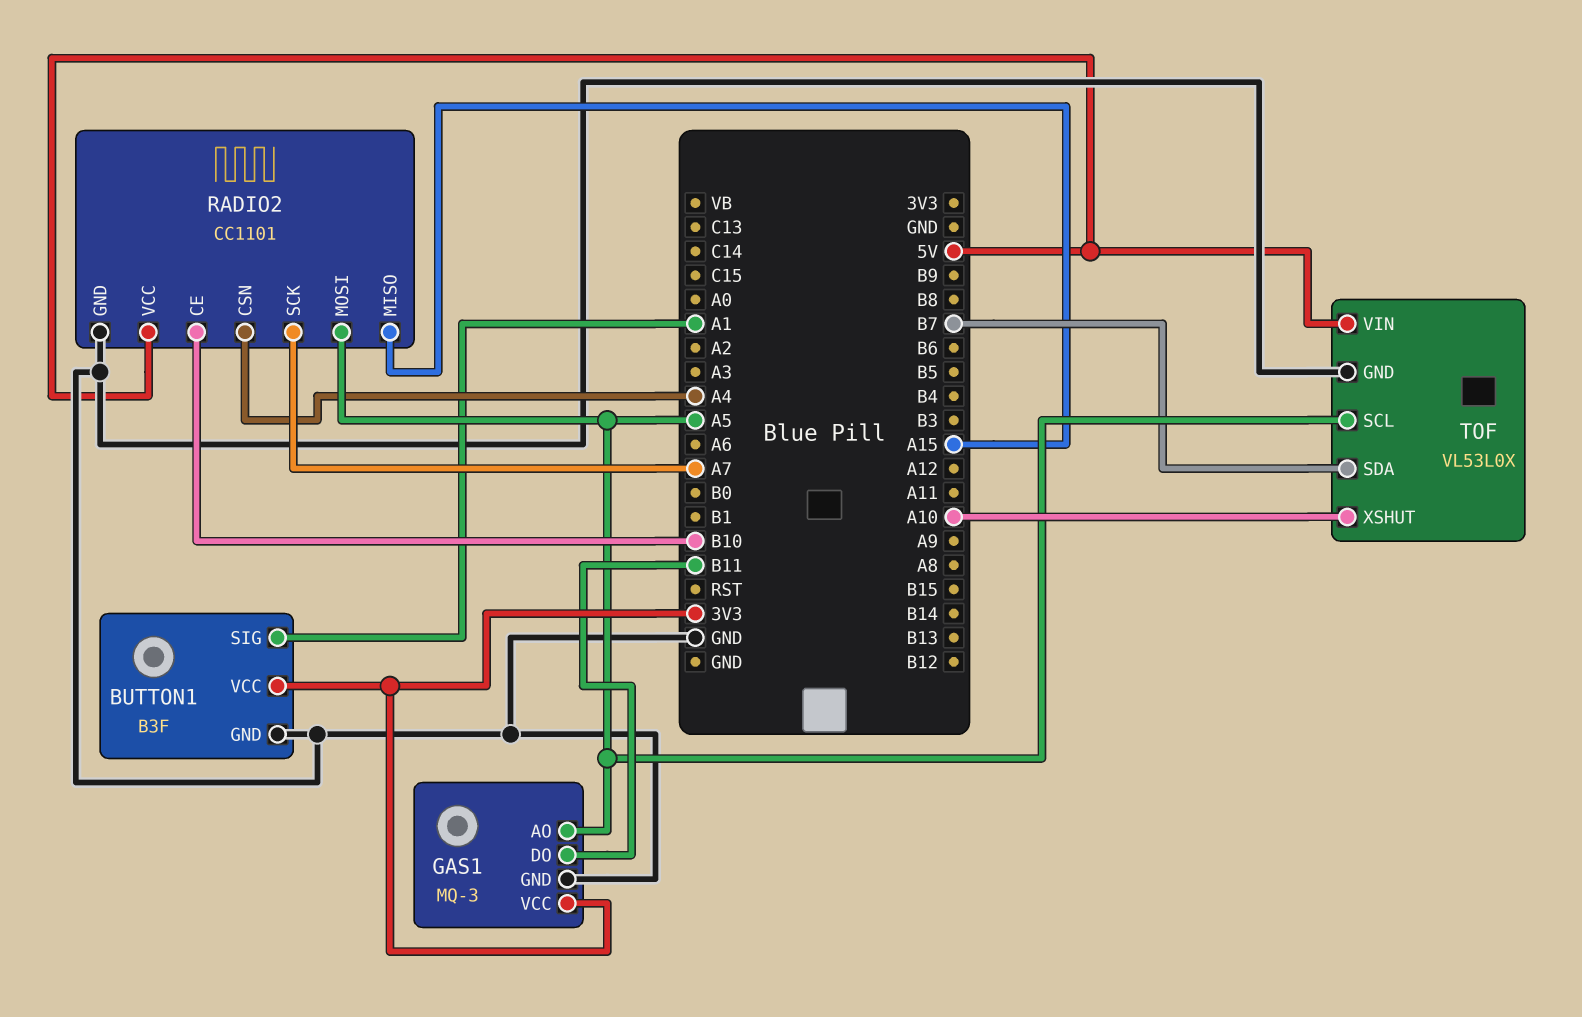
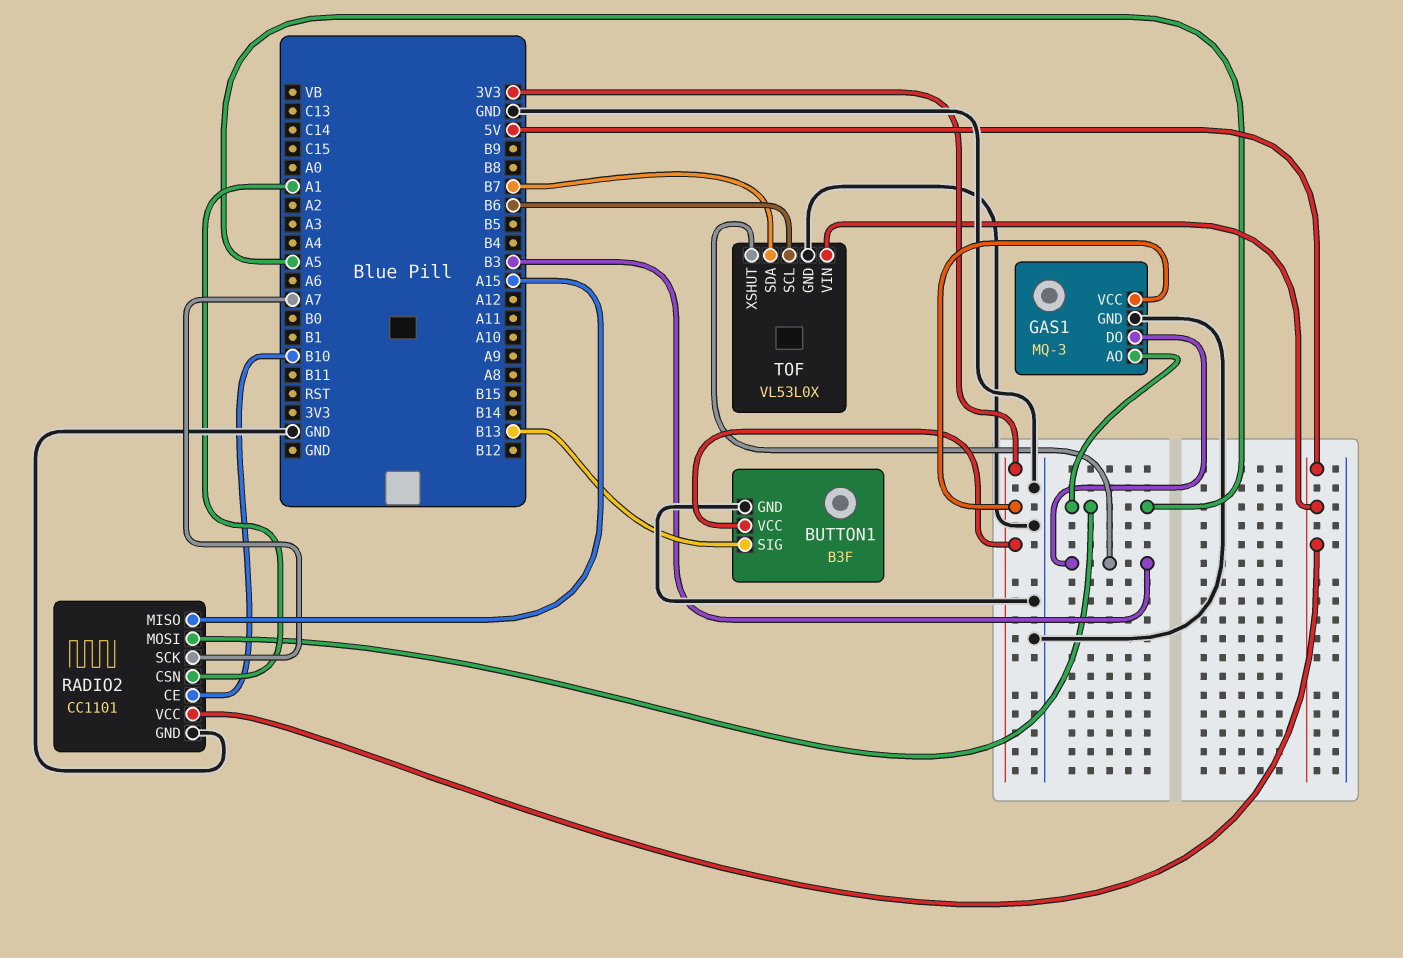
BUTTON1 pin SIG: A1 -> B13
GAS1 pin DO: B11 -> B3
RADIO2 pin CSN: A4 -> A1
TOF pin SCL: A5 -> B6
TOF pin XSHUT: A10 -> B3

